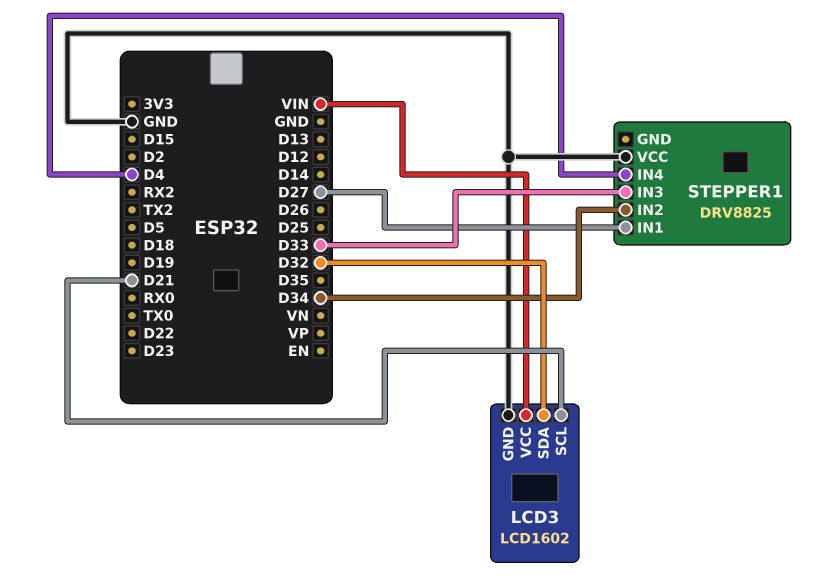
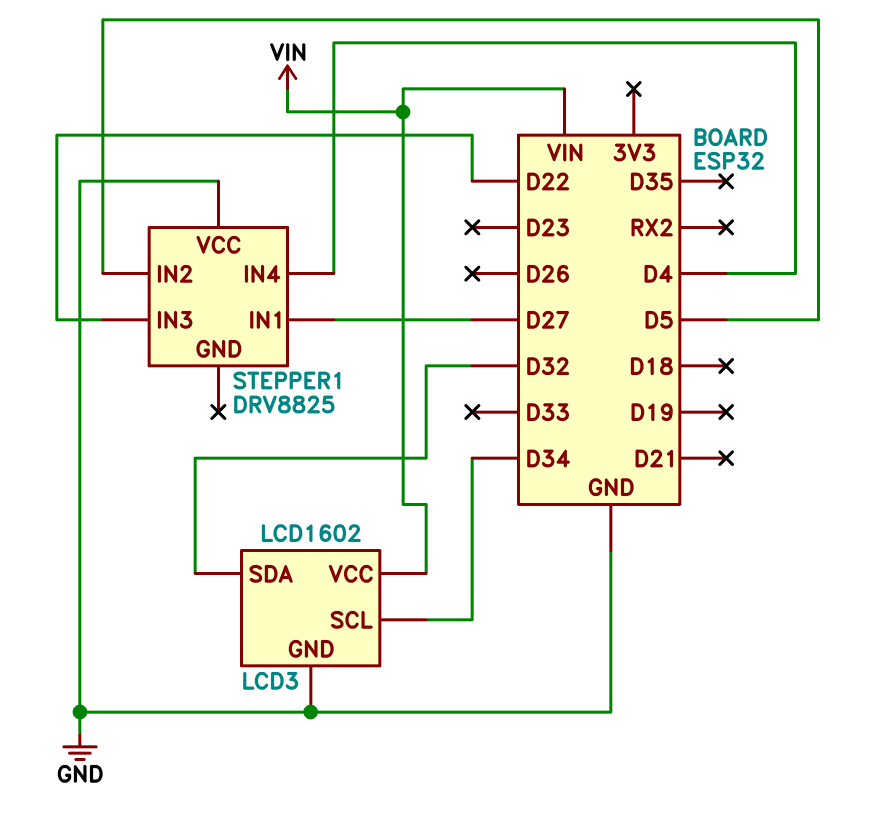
LCD3 pin SCL: D21 -> D34
STEPPER1 pin IN2: D34 -> D5
STEPPER1 pin IN3: D33 -> D22

